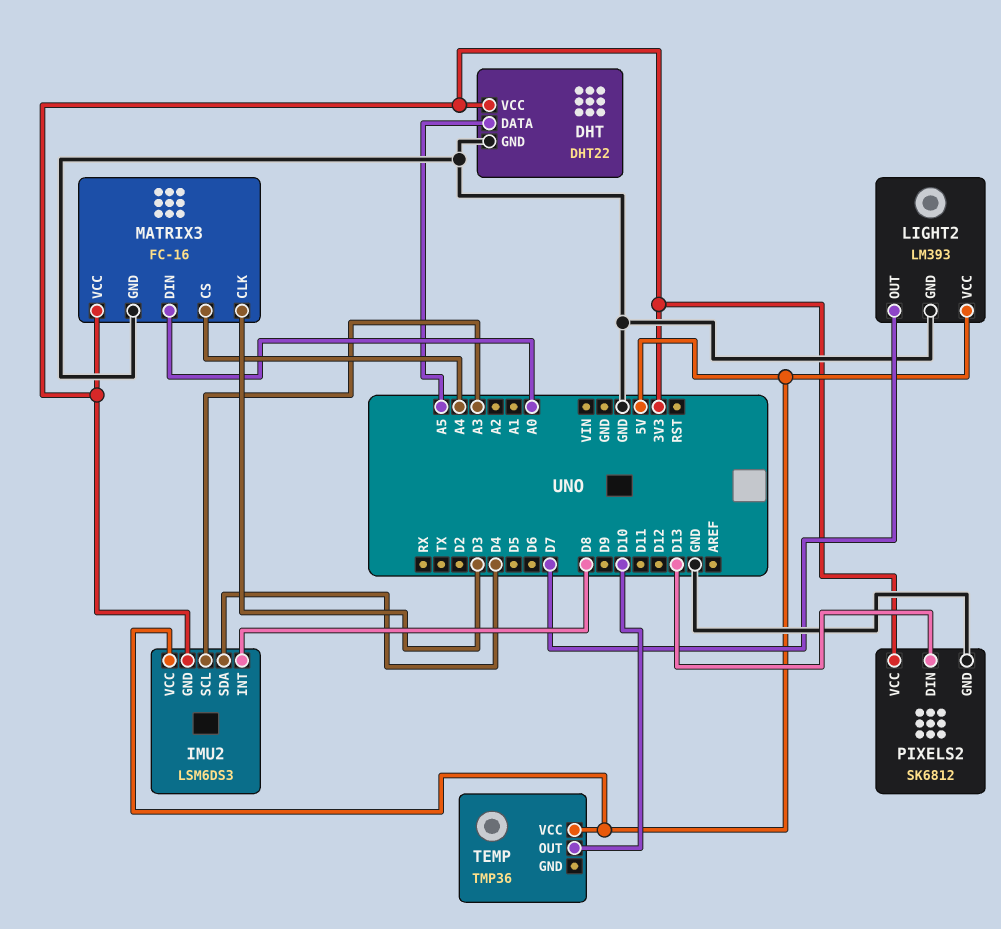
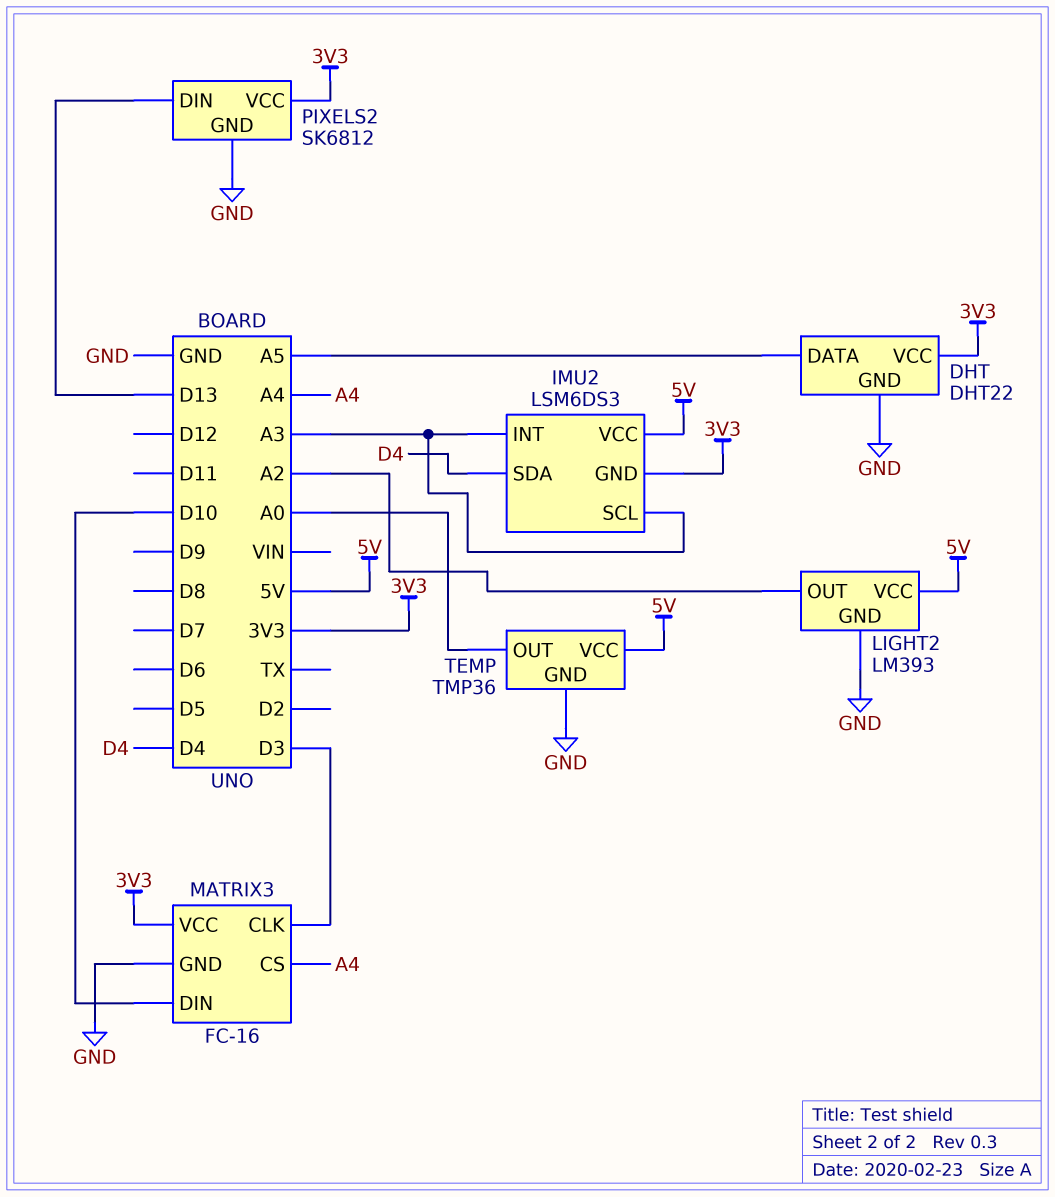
IMU2 pin INT: D8 -> A3
LIGHT2 pin OUT: D7 -> A2
MATRIX3 pin DIN: A0 -> D10
TEMP pin GND: none -> GND
TEMP pin OUT: D10 -> A0

